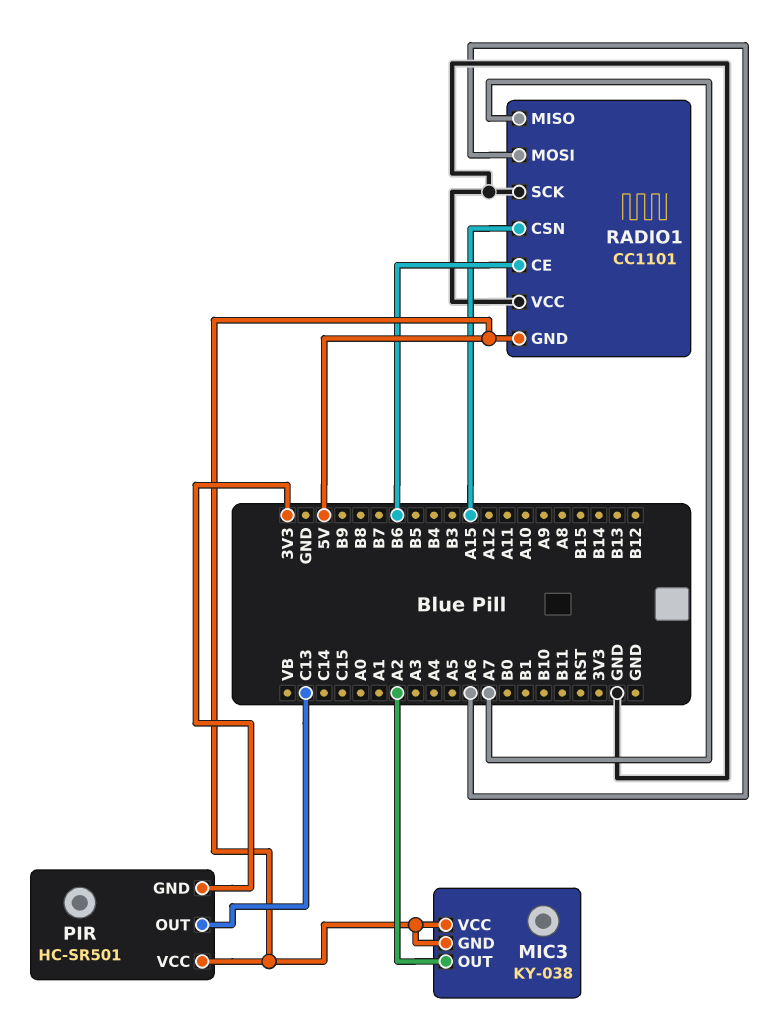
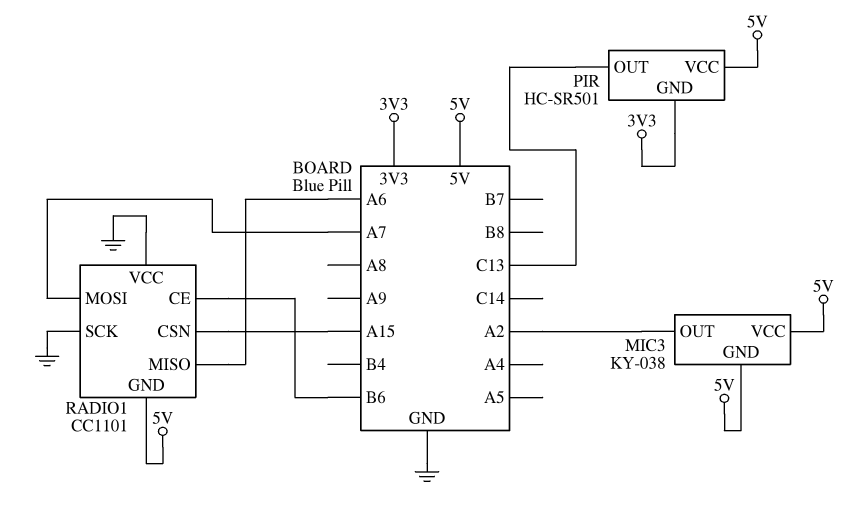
RADIO1 pin MISO: A7 -> A6
RADIO1 pin MOSI: A6 -> A7

